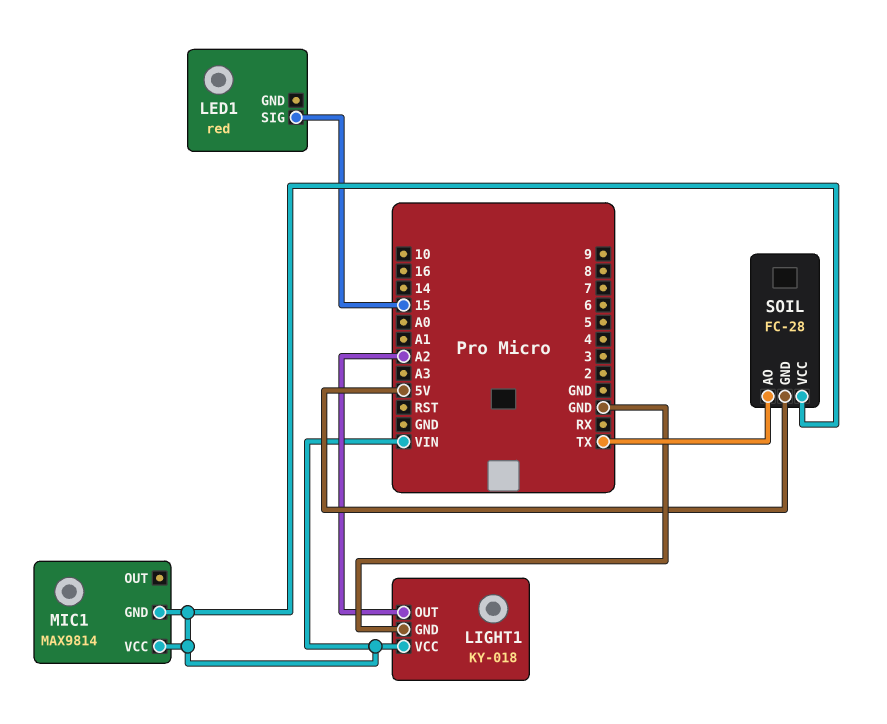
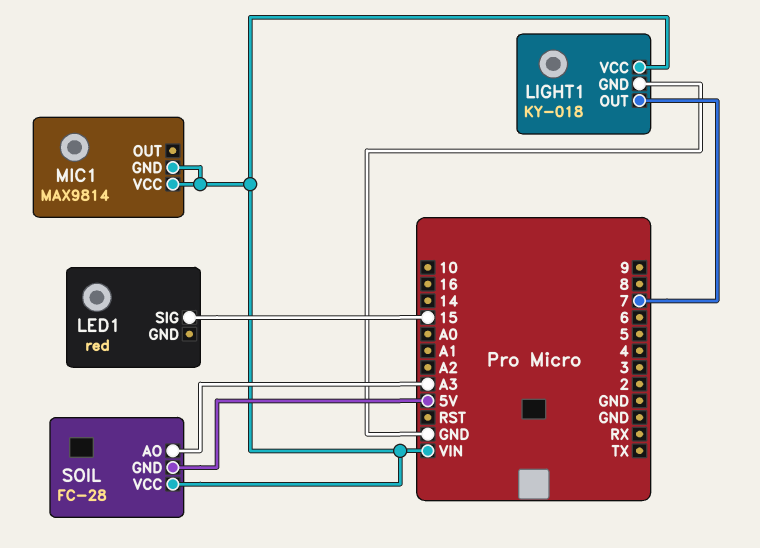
LIGHT1 pin OUT: A2 -> 7
SOIL pin AO: TX -> A3

